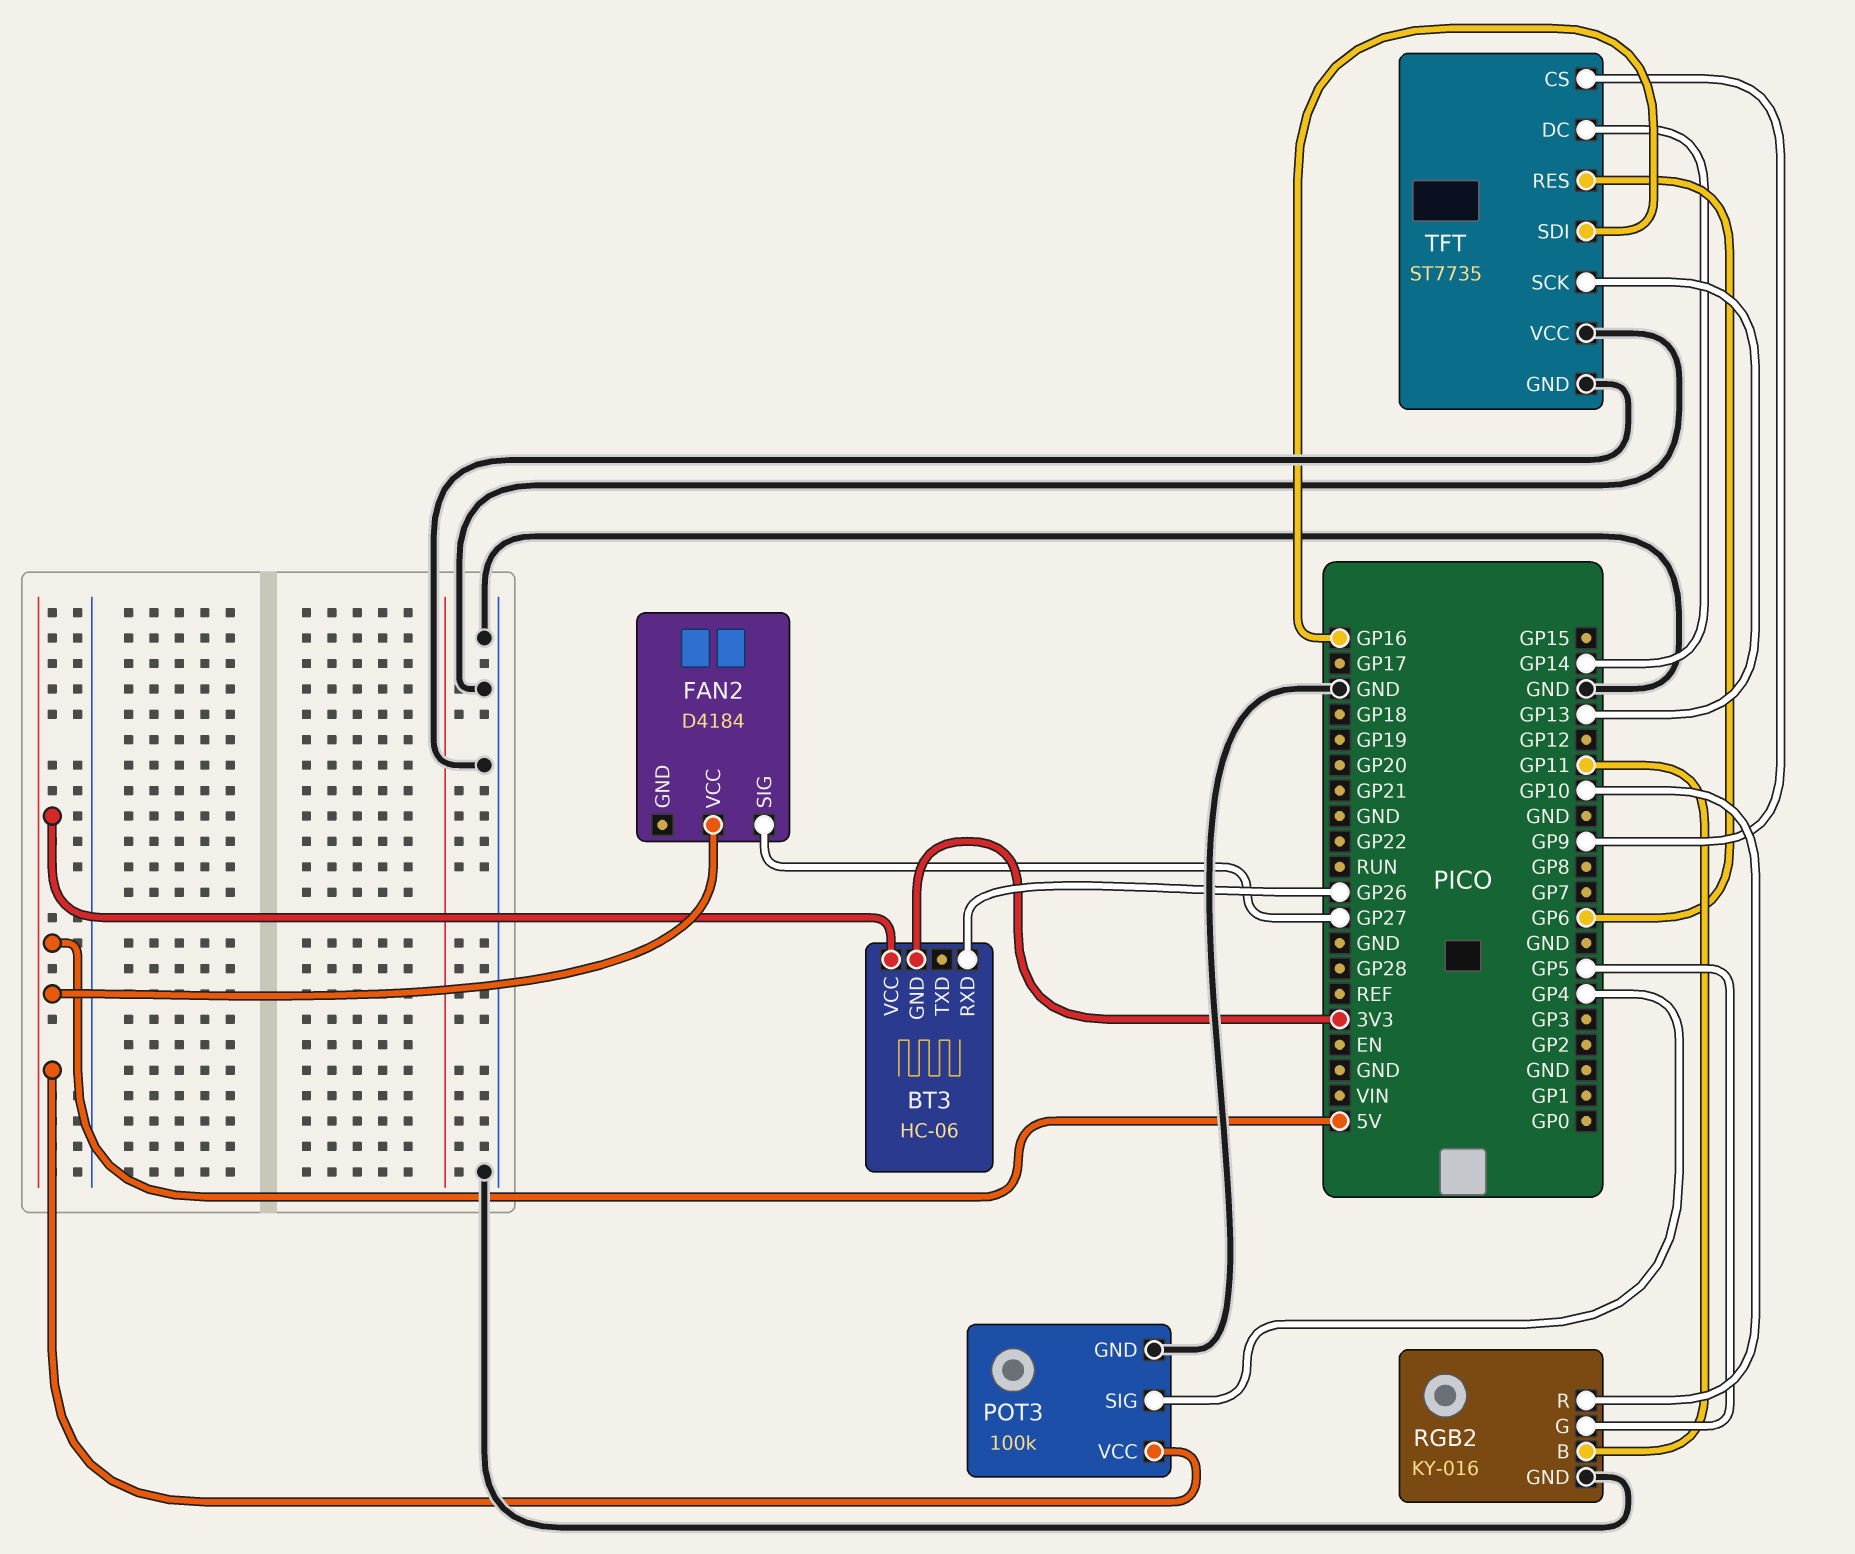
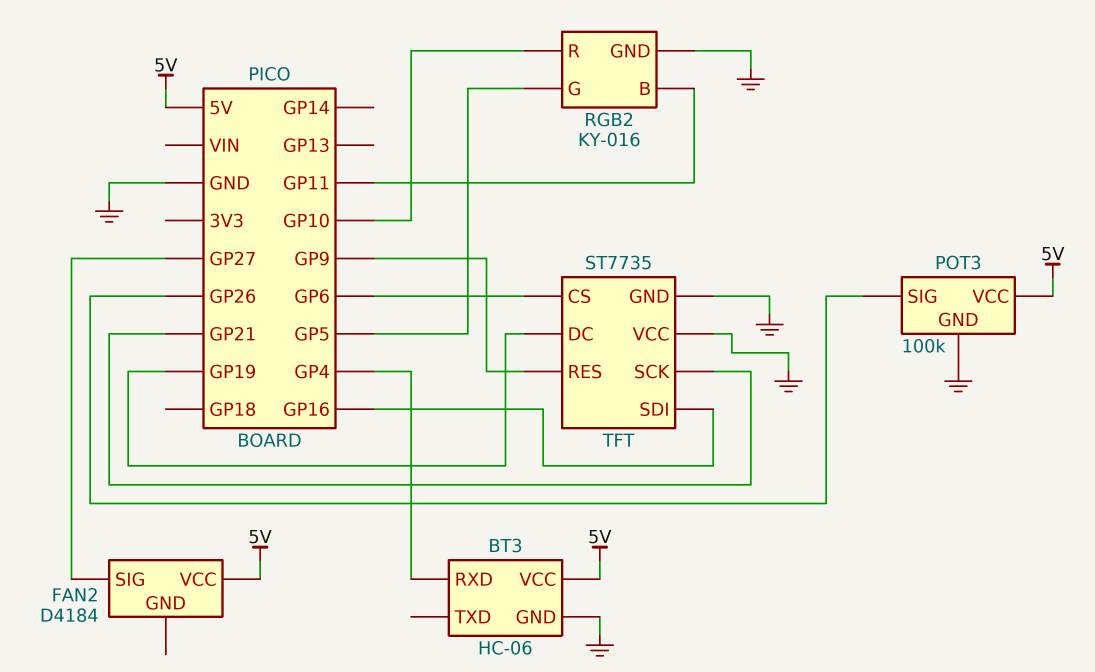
BT3 pin GND: 3V3 -> GND
BT3 pin RXD: GP26 -> GP4
POT3 pin SIG: GP4 -> GP26
TFT pin CS: GP9 -> GP6
TFT pin DC: GP14 -> GP19
TFT pin RES: GP6 -> GP9
TFT pin SCK: GP13 -> GP21

